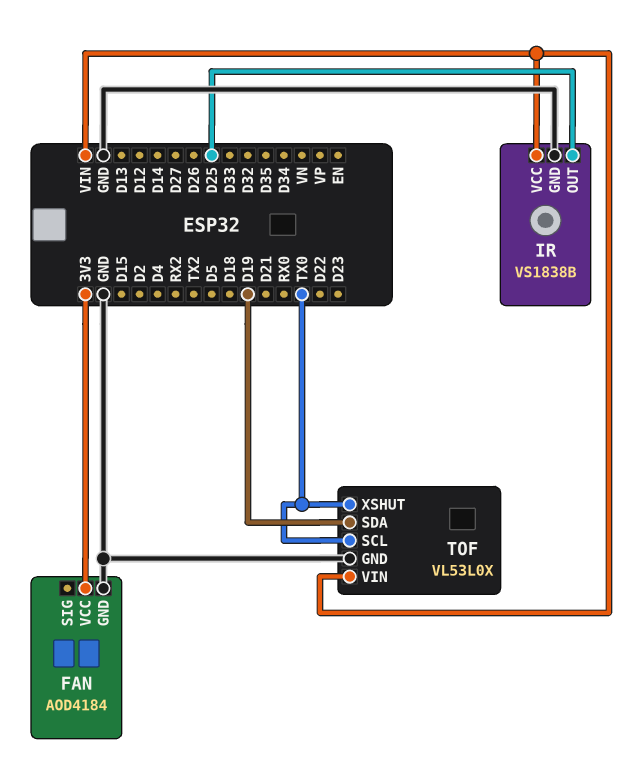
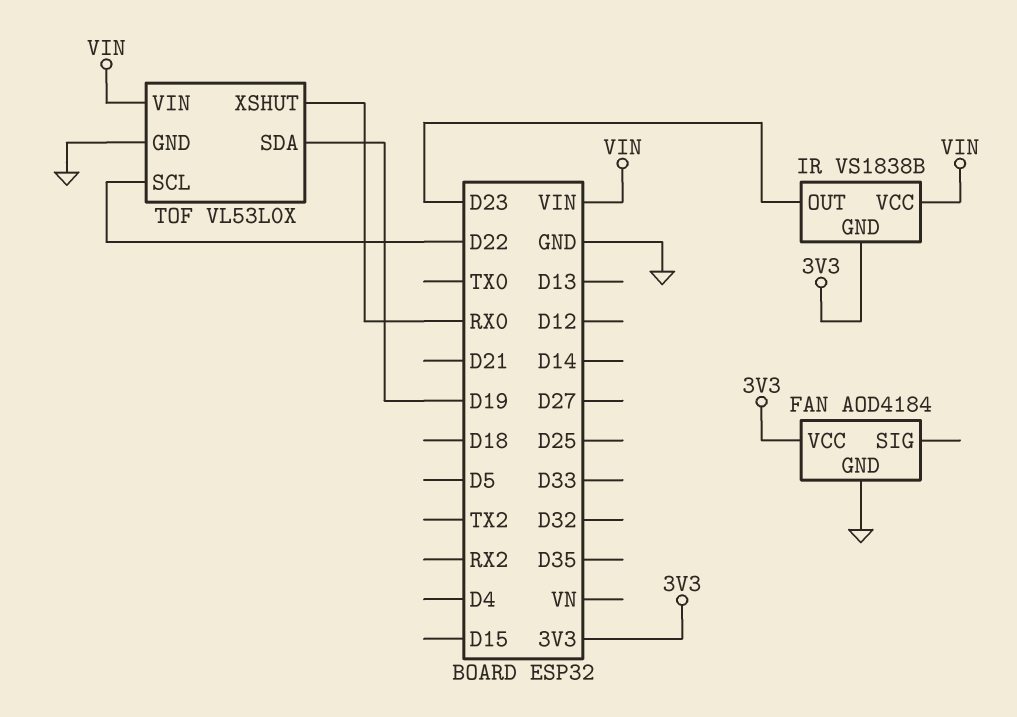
IR pin GND: GND -> 3V3
IR pin OUT: D25 -> D23
TOF pin SCL: TX0 -> D22
TOF pin XSHUT: TX0 -> RX0

